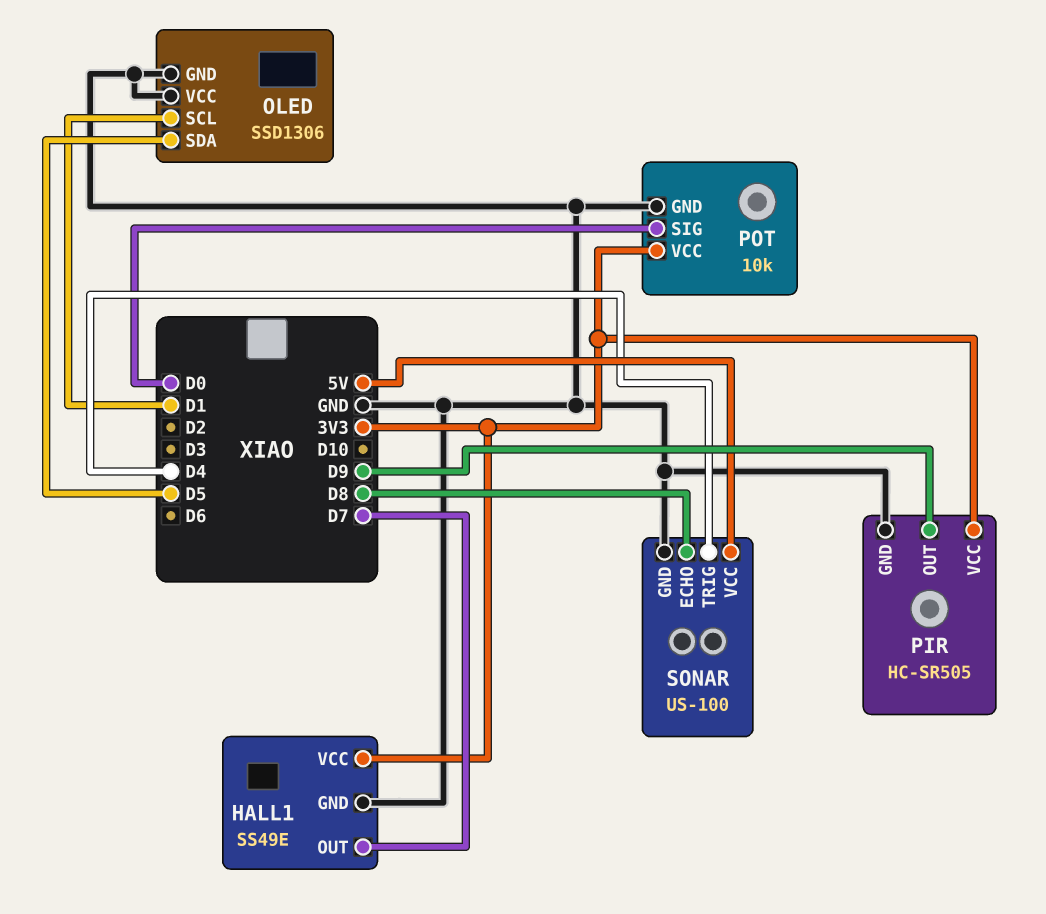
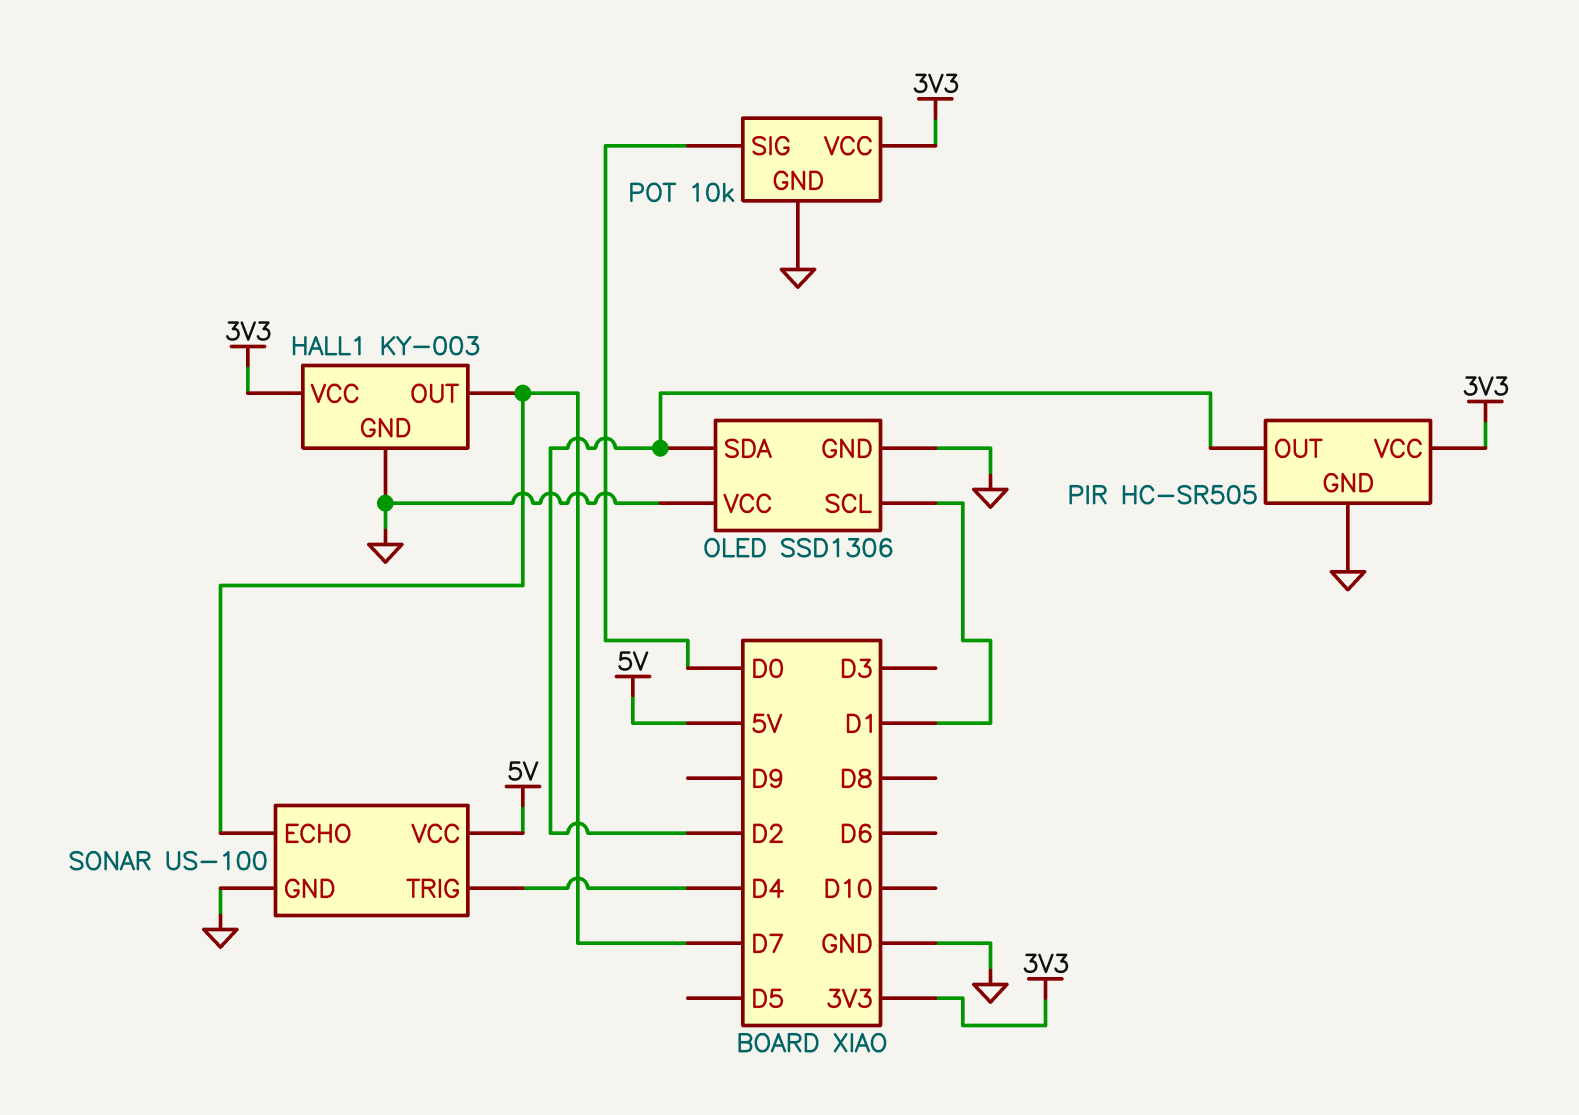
HALL1: SS49E -> KY-003
OLED pin SDA: D5 -> D2
PIR pin OUT: D9 -> D2
SONAR pin ECHO: D8 -> D7

